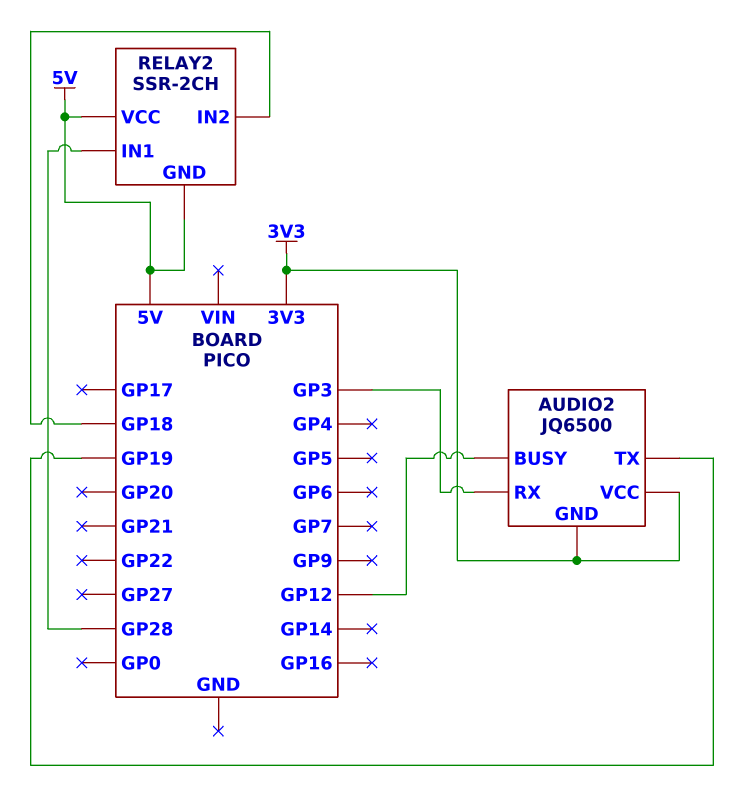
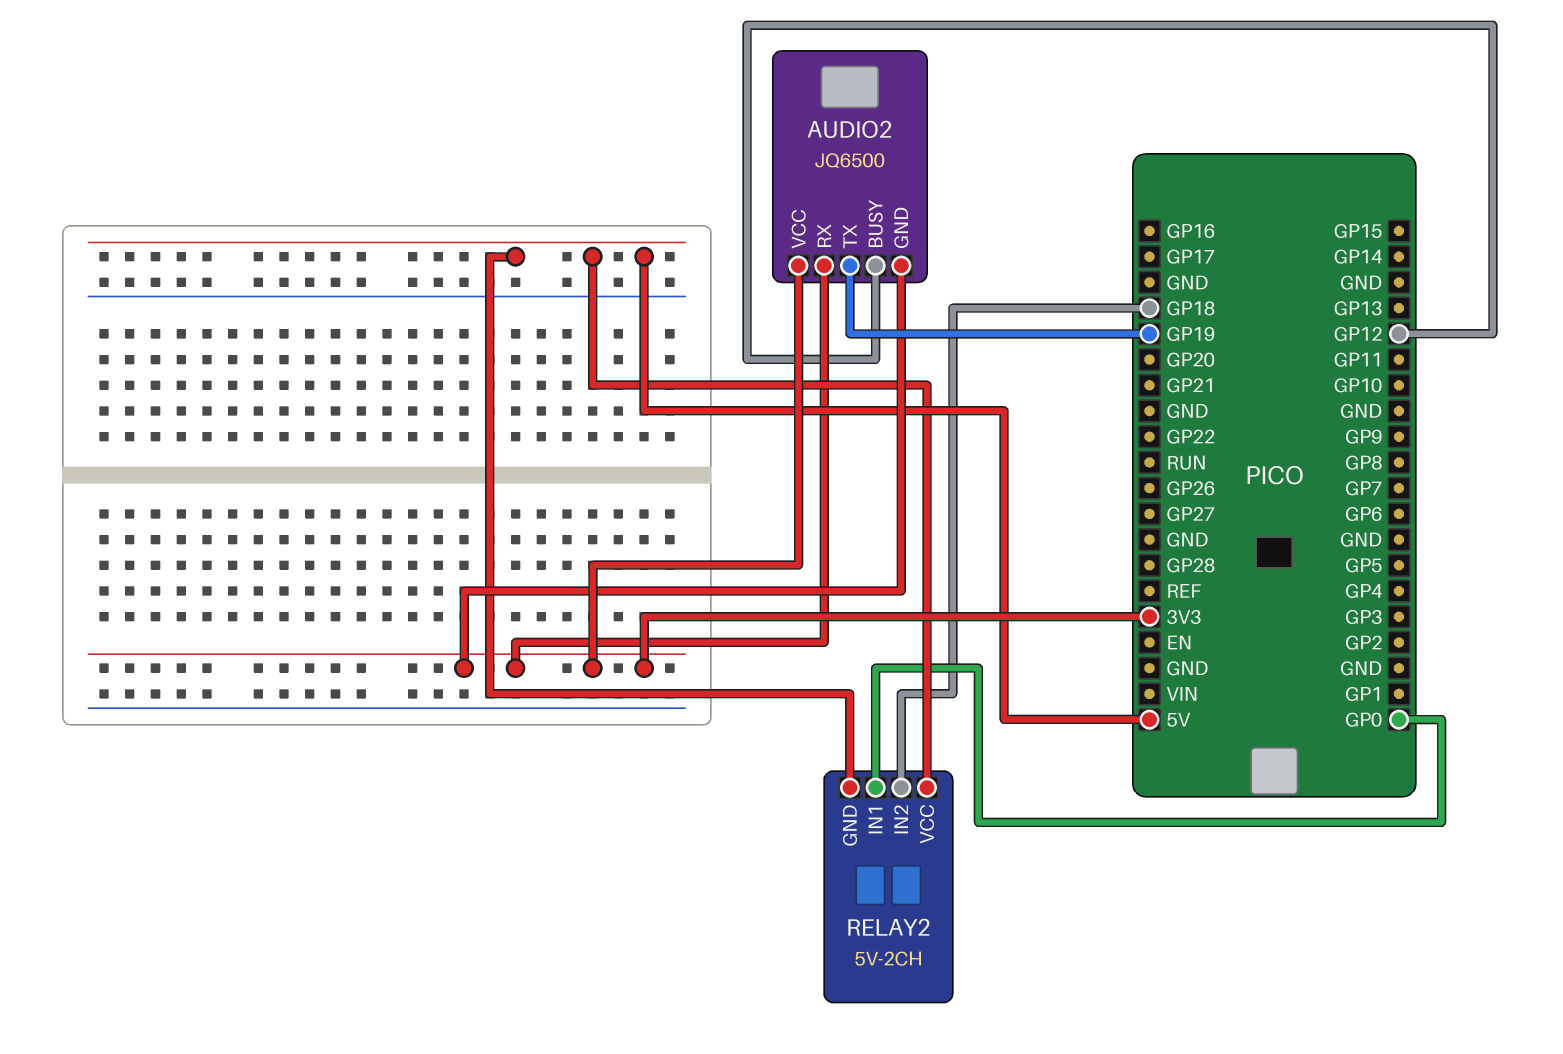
AUDIO2 pin RX: GP3 -> 3V3
RELAY2: SSR-2CH -> 5V-2CH
RELAY2 pin IN1: GP28 -> GP0

